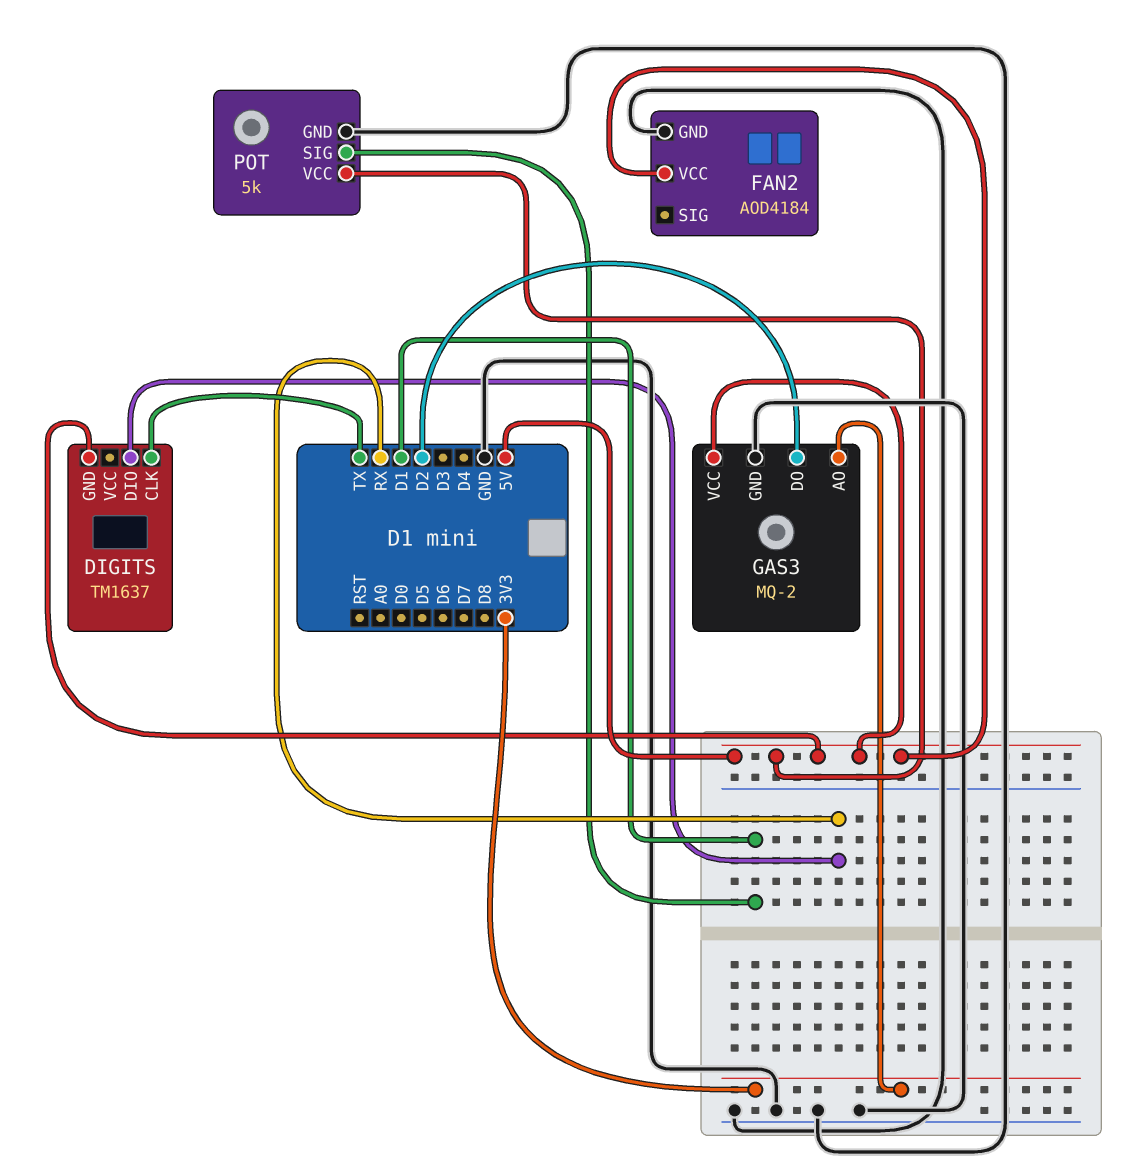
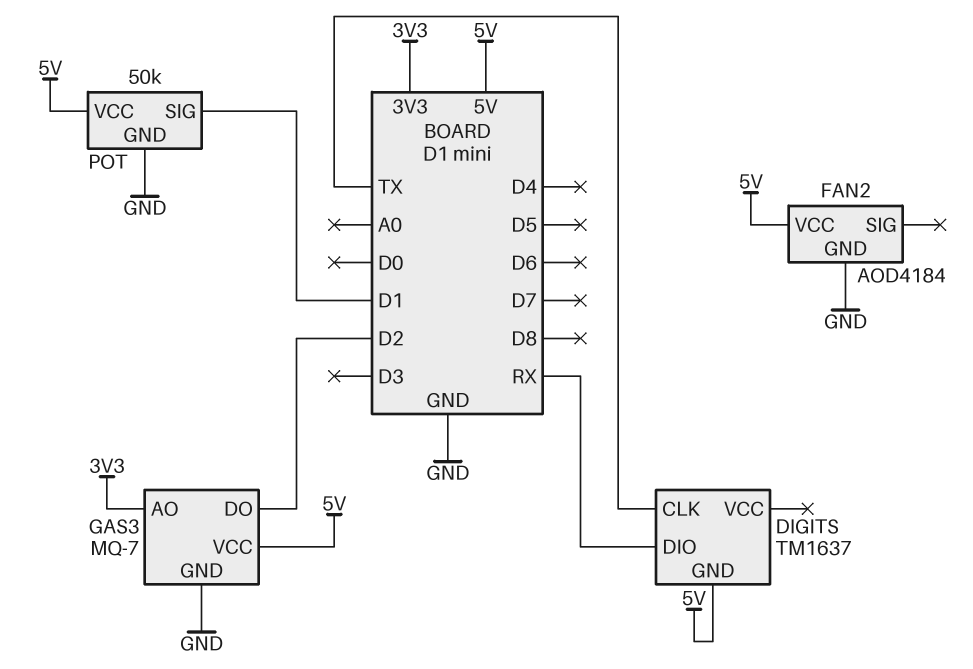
GAS3: MQ-2 -> MQ-7
POT: 5k -> 50k

